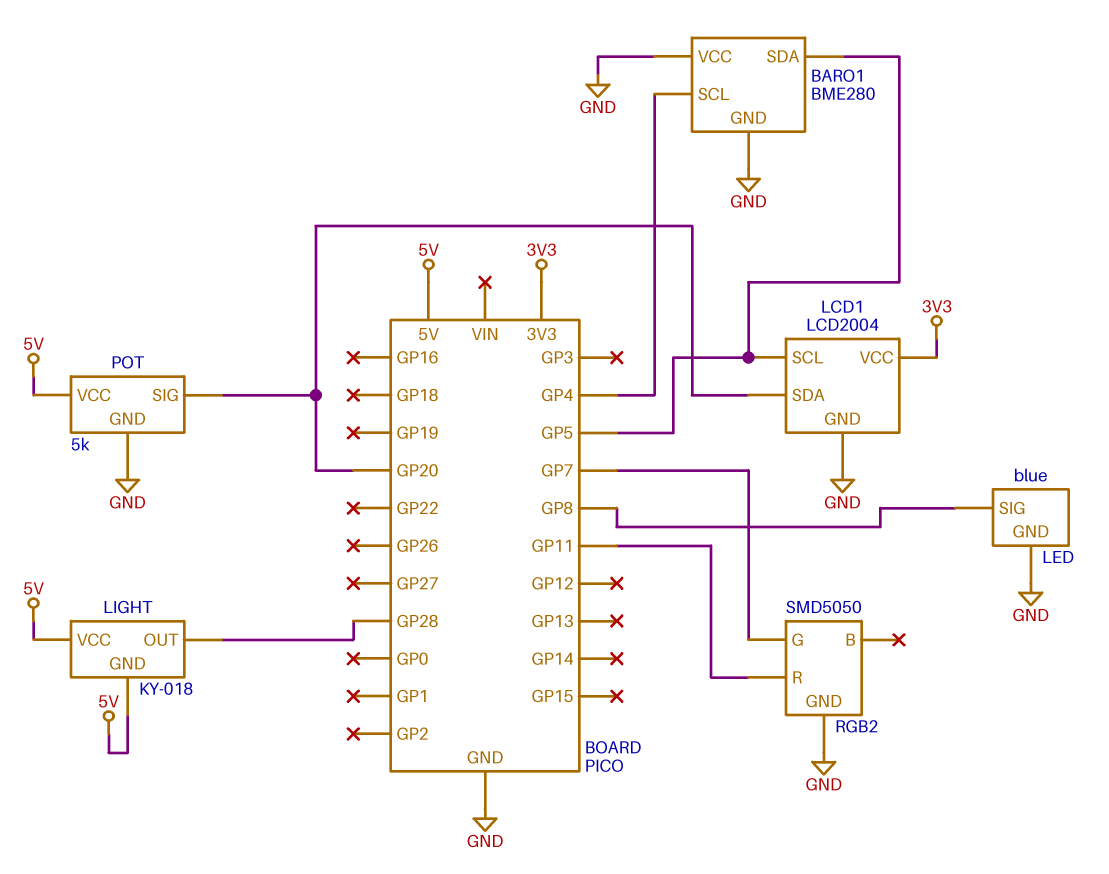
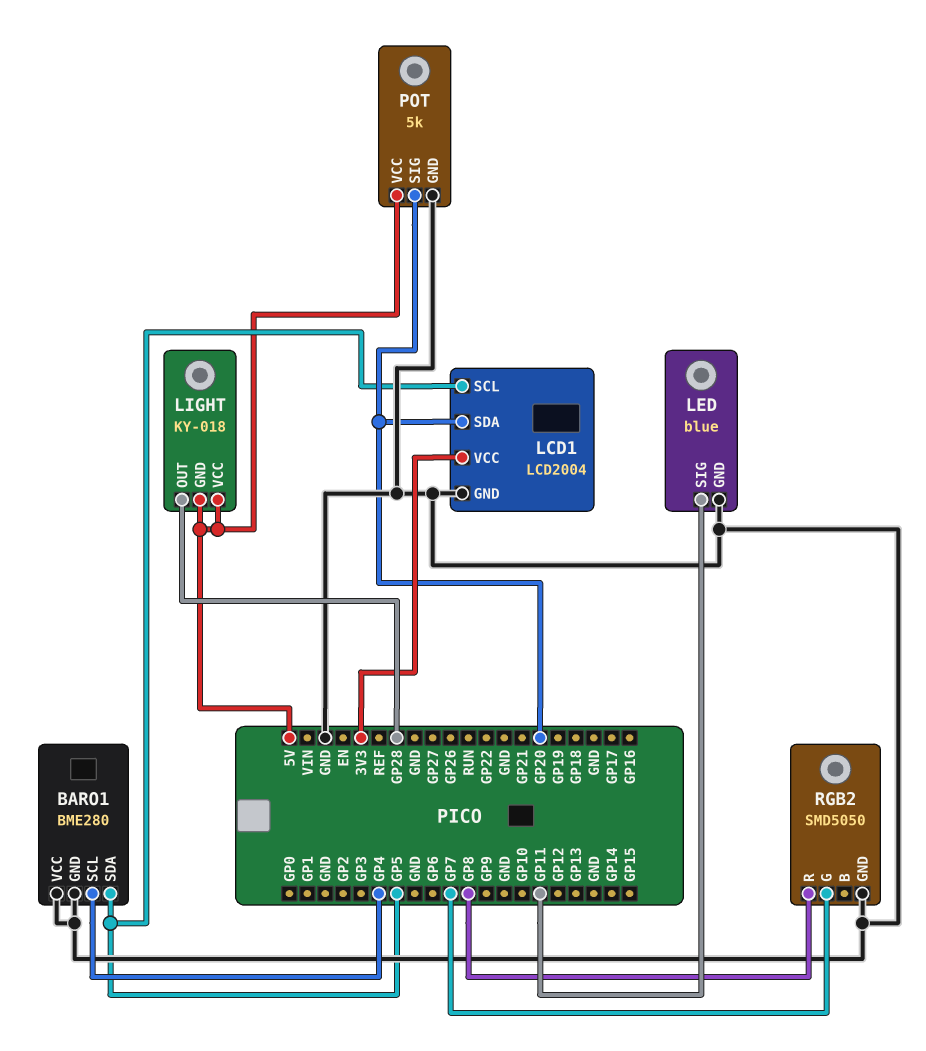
LED pin SIG: GP8 -> GP11
RGB2 pin R: GP11 -> GP8

